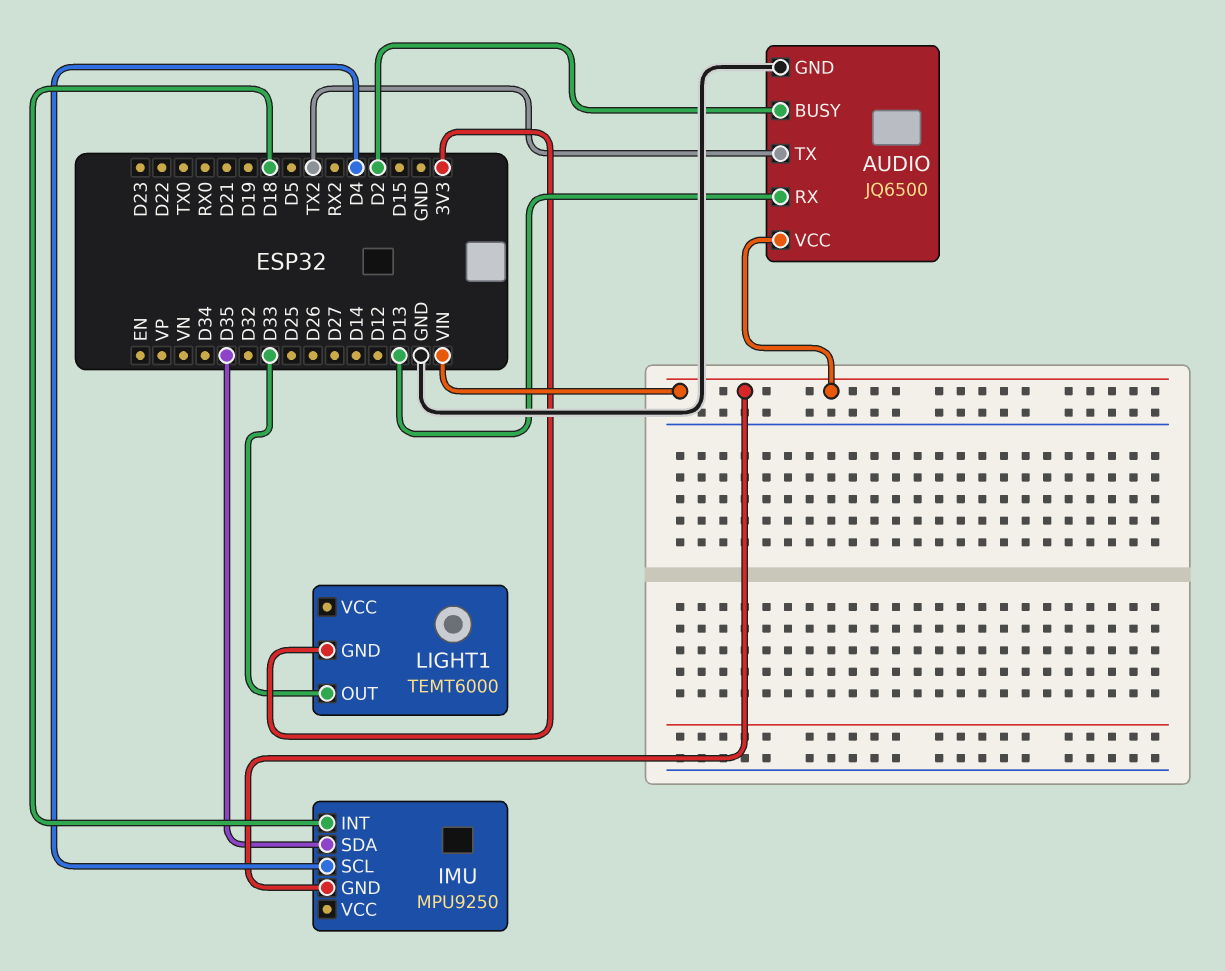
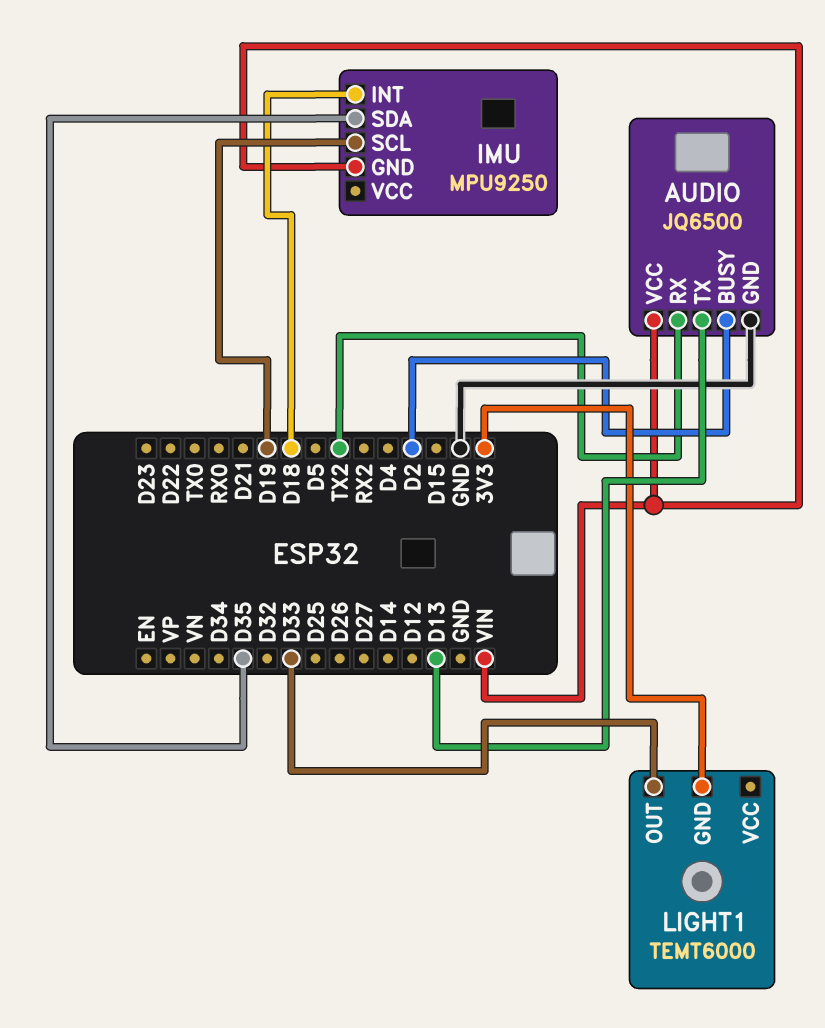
AUDIO pin RX: D13 -> TX2
AUDIO pin TX: TX2 -> D13
IMU pin SCL: D4 -> D19

